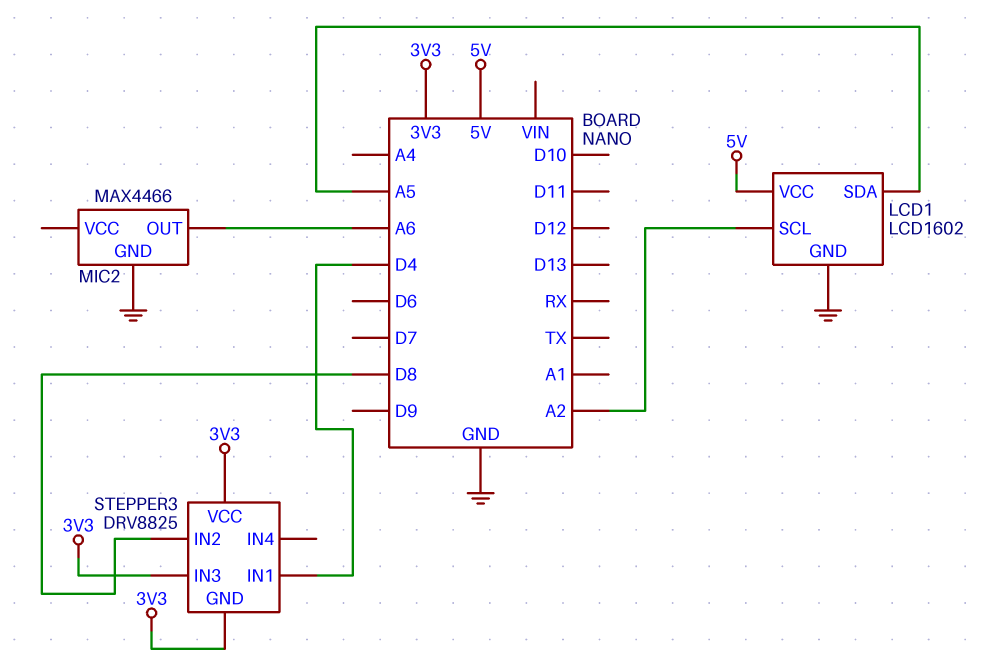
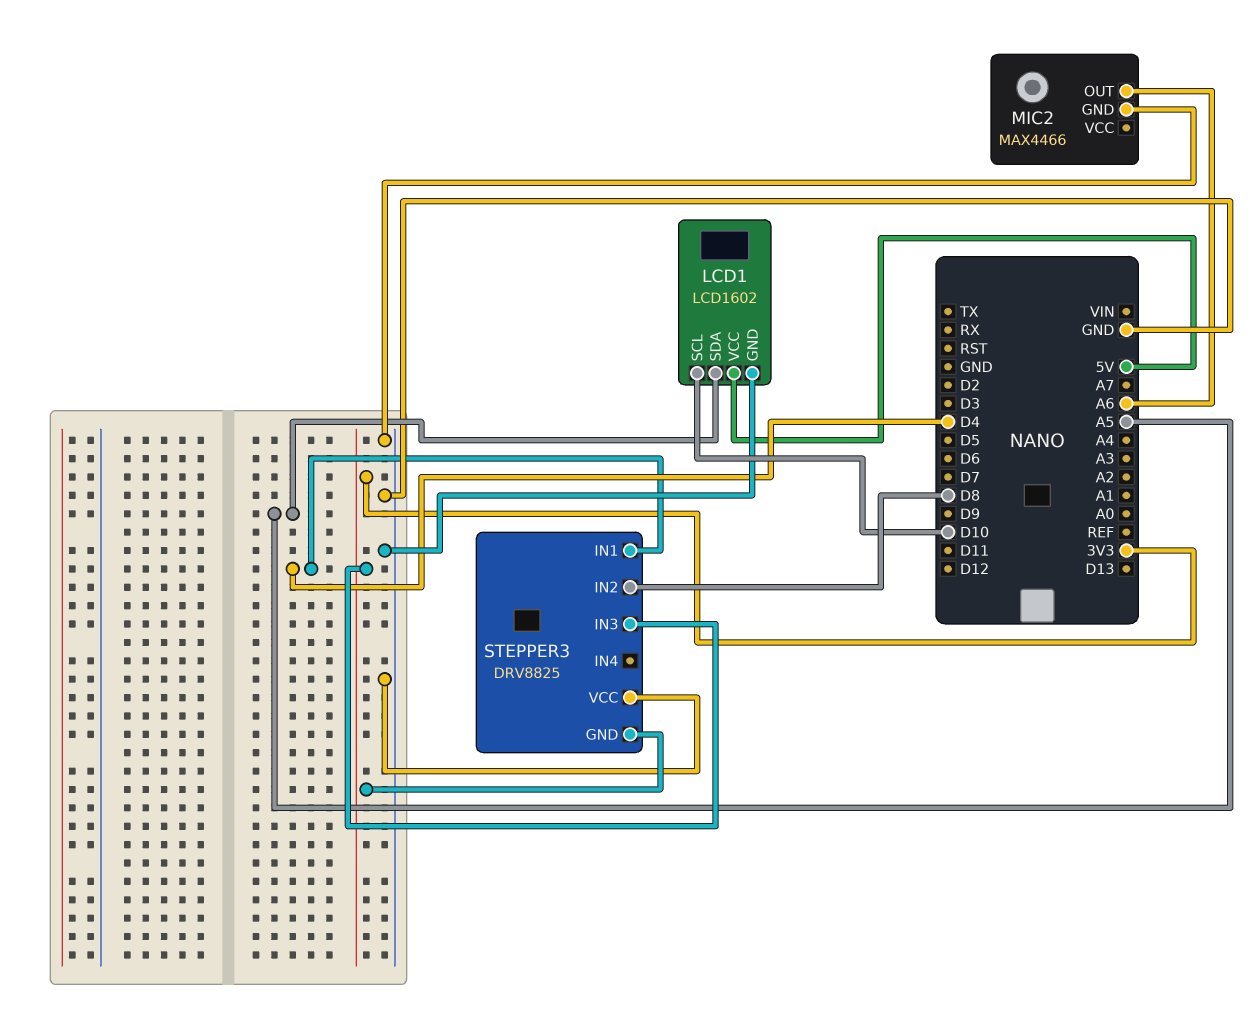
LCD1 pin SCL: A2 -> D10
STEPPER3 pin VCC: 3V3 -> GND

